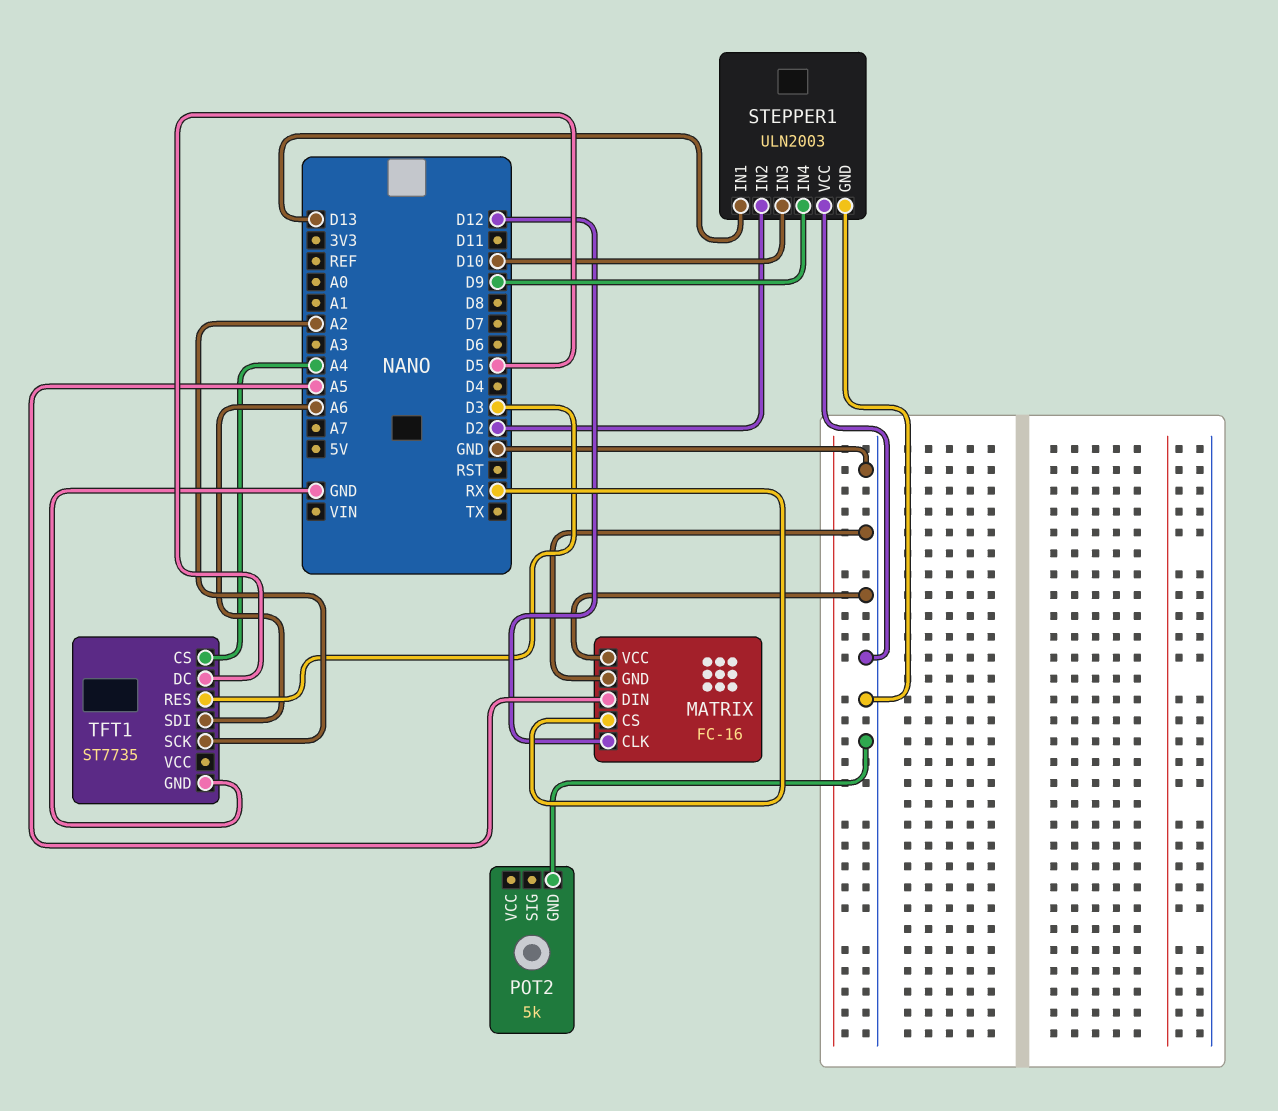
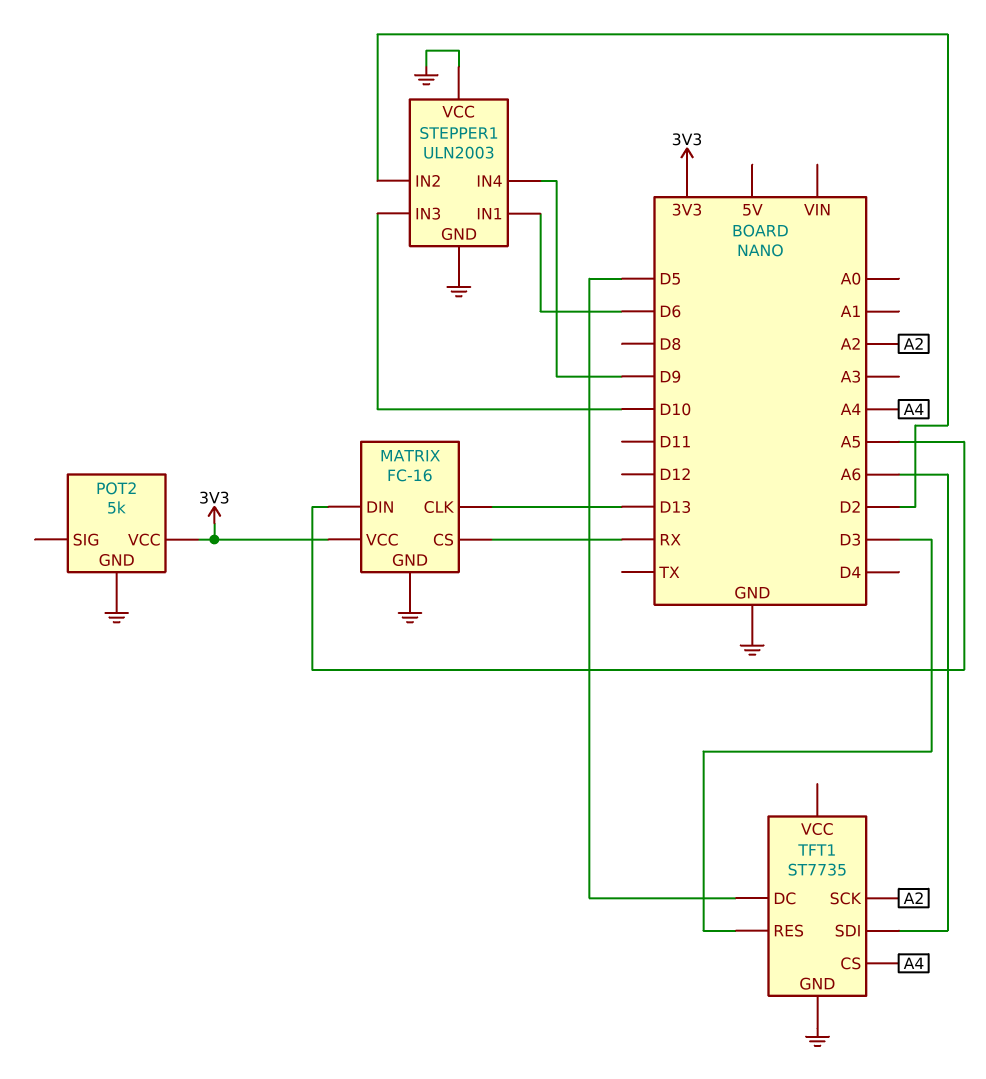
MATRIX pin CLK: D12 -> D13
MATRIX pin VCC: GND -> 3V3
POT2 pin VCC: none -> 3V3
STEPPER1 pin IN1: D13 -> D6

